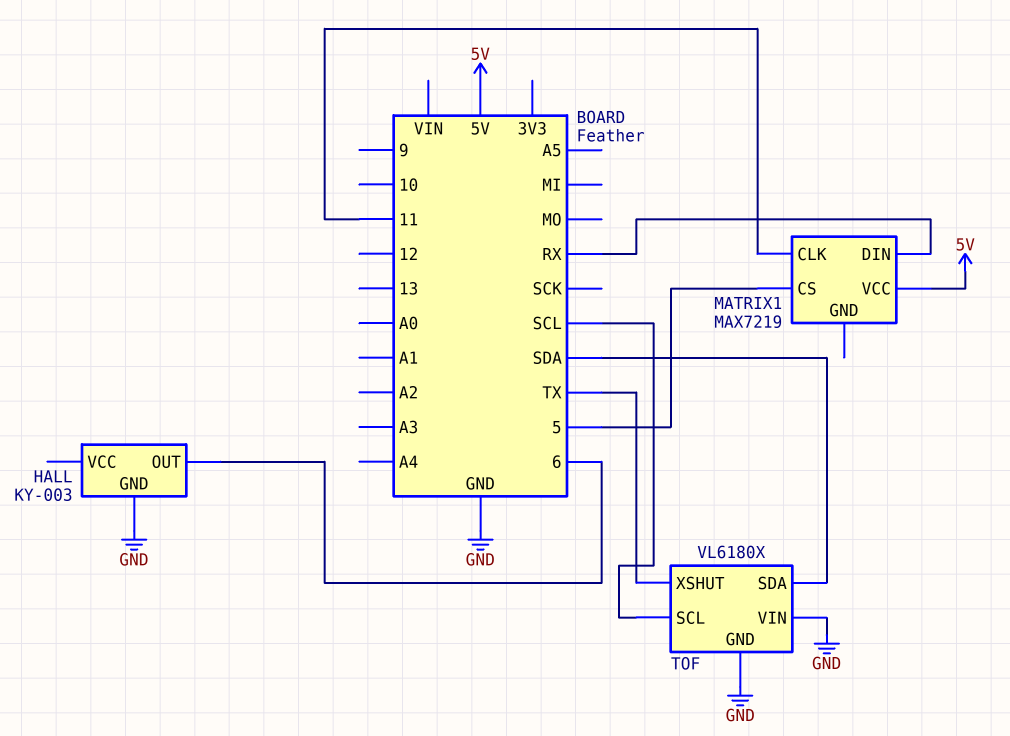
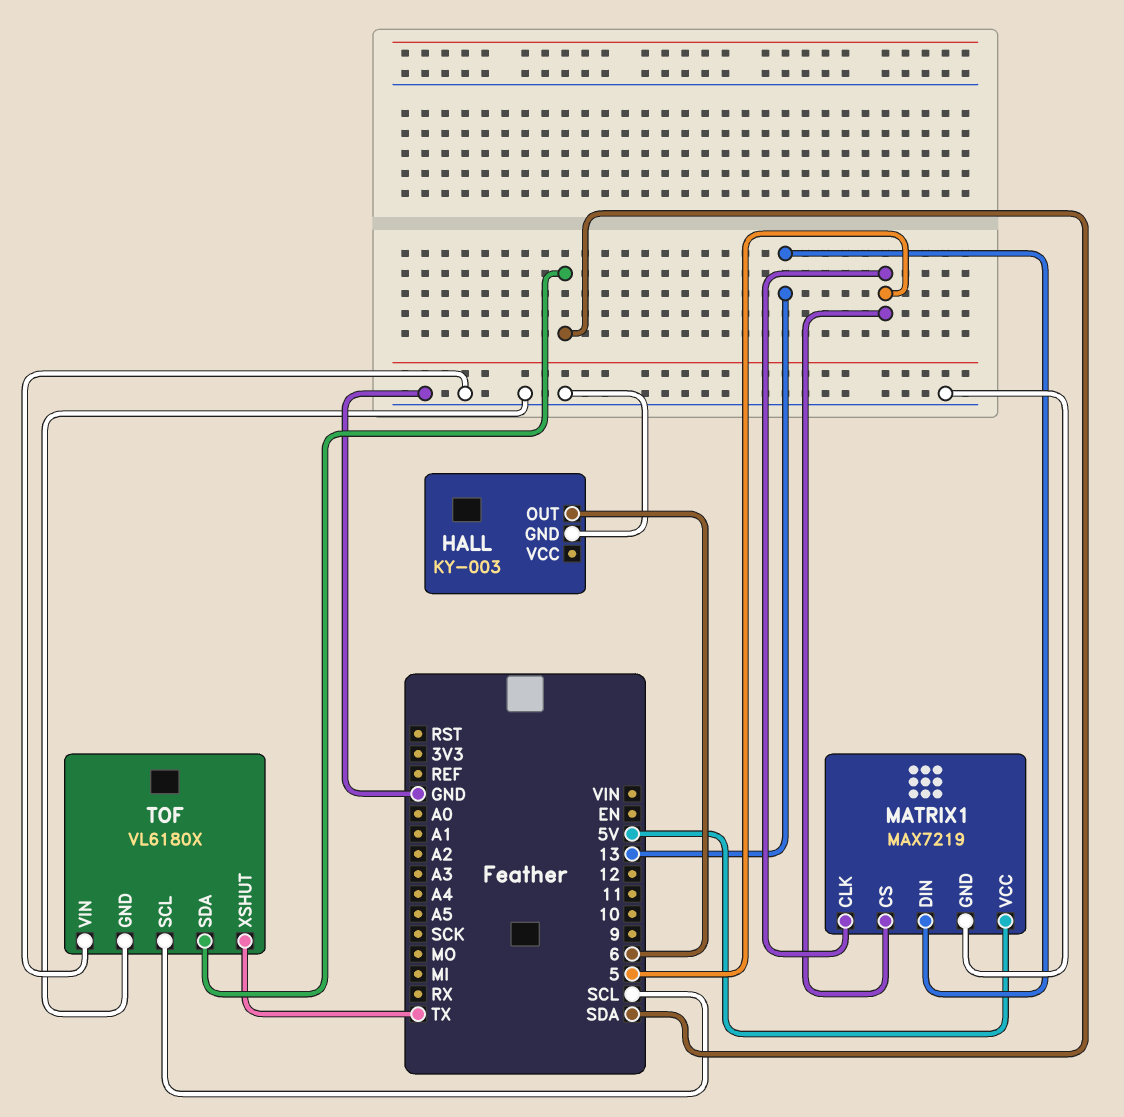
MATRIX1 pin CLK: 11 -> 5
MATRIX1 pin DIN: RX -> 13
MATRIX1 pin GND: none -> GND

